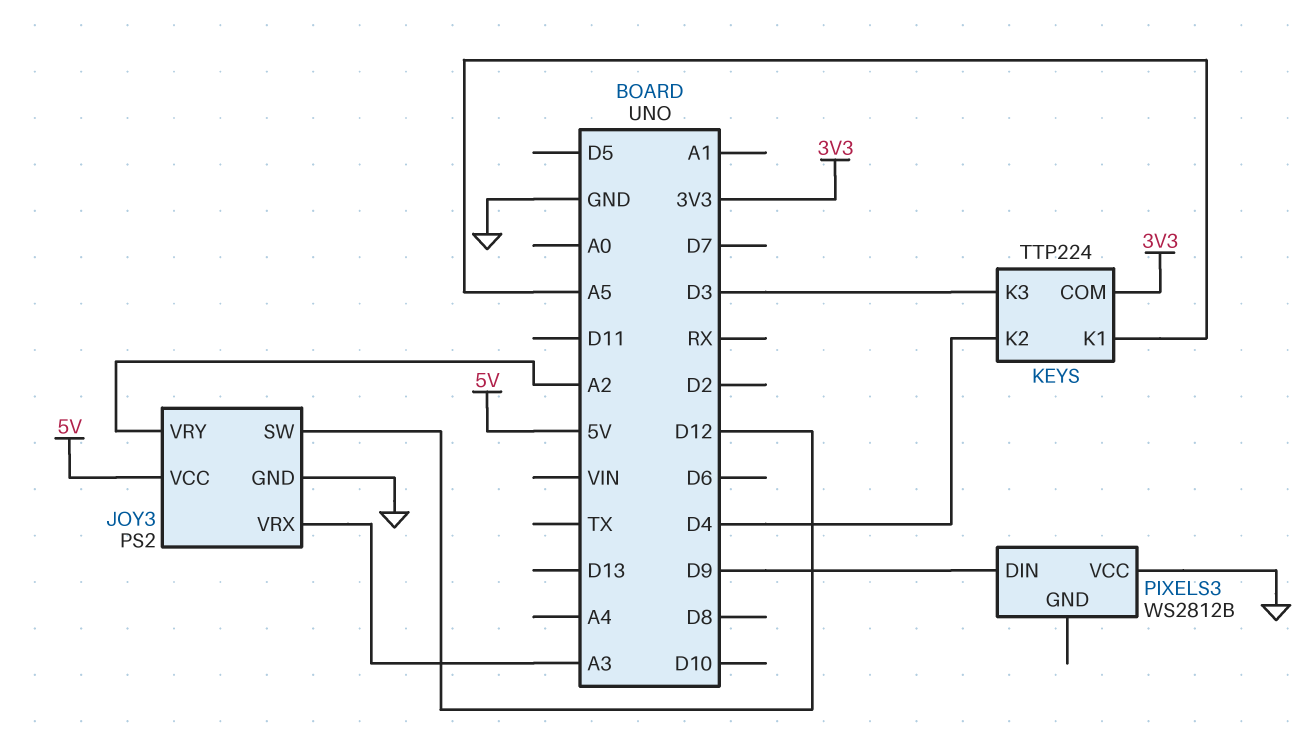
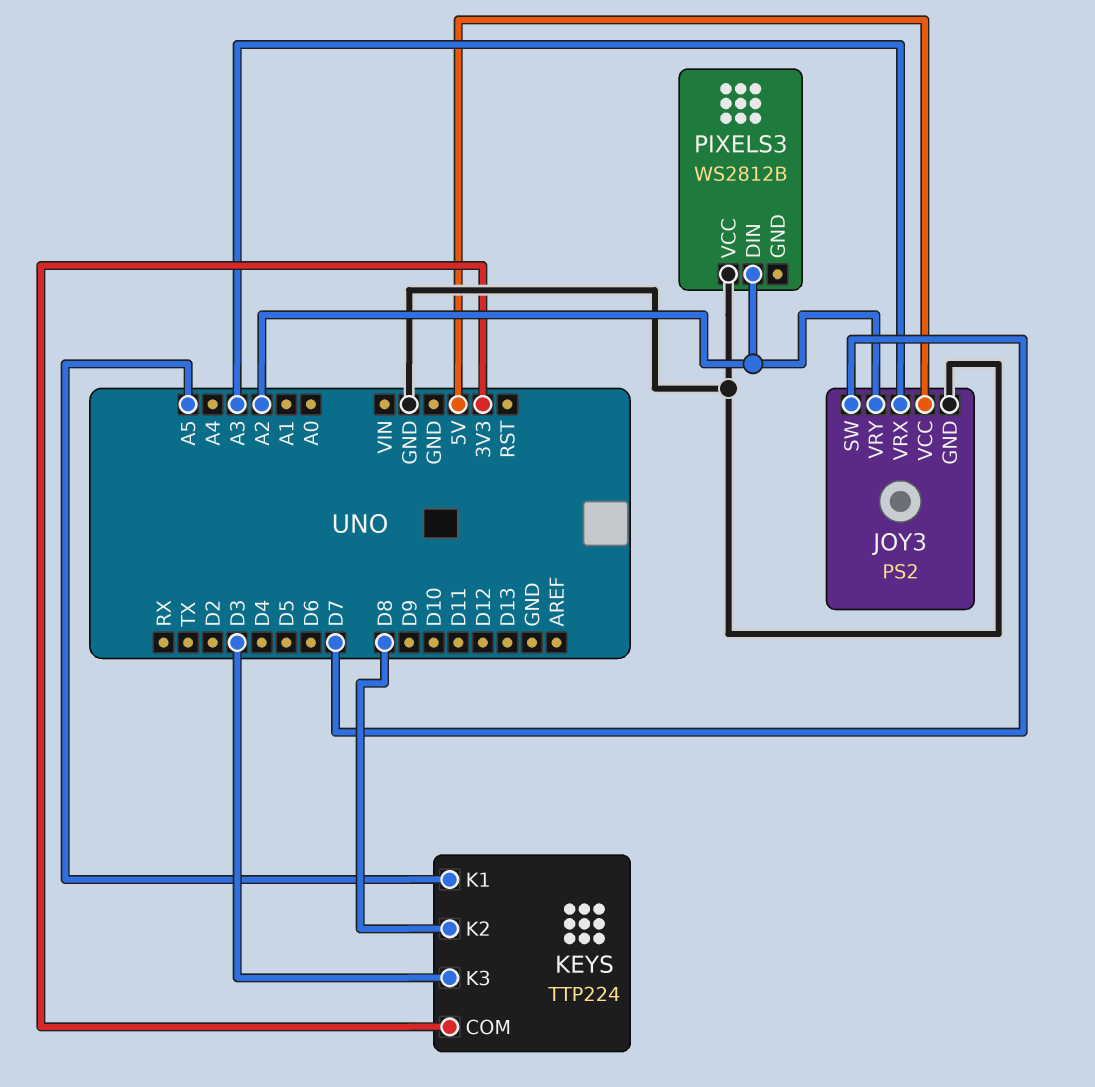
JOY3 pin SW: D12 -> D7
KEYS pin K2: D4 -> D8
PIXELS3 pin DIN: D9 -> A2

